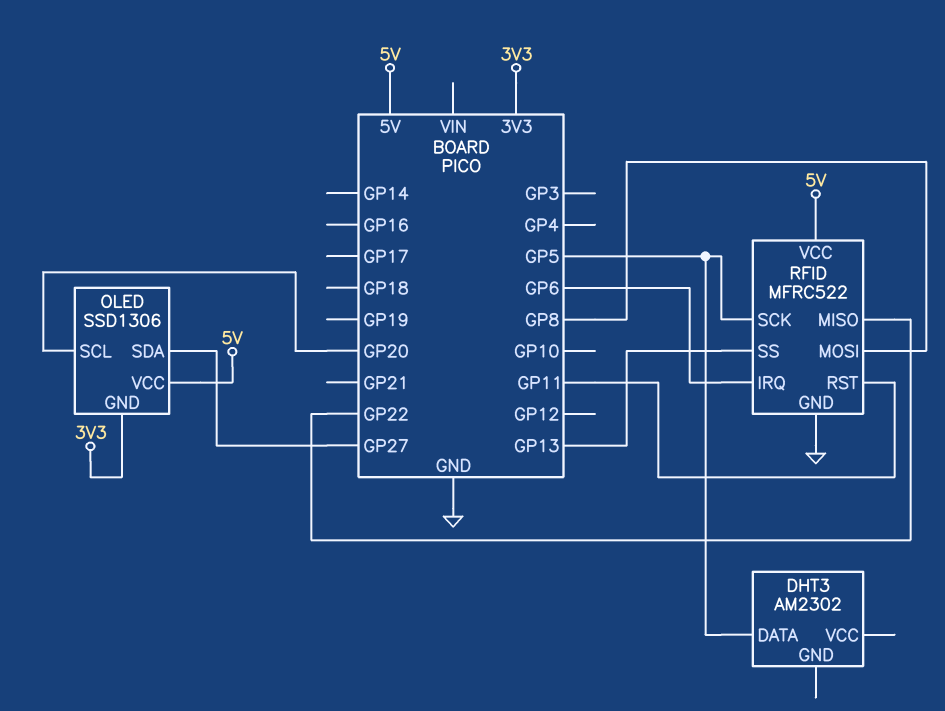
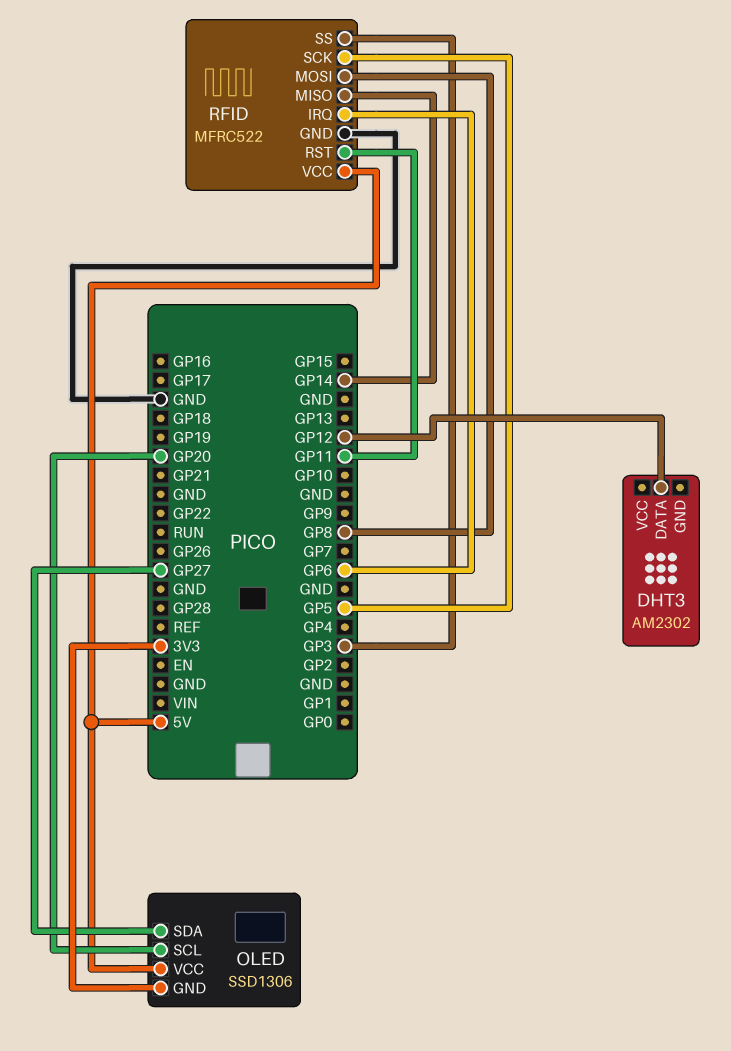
DHT3 pin DATA: GP5 -> GP12
RFID pin MISO: GP22 -> GP14
RFID pin SS: GP13 -> GP3

